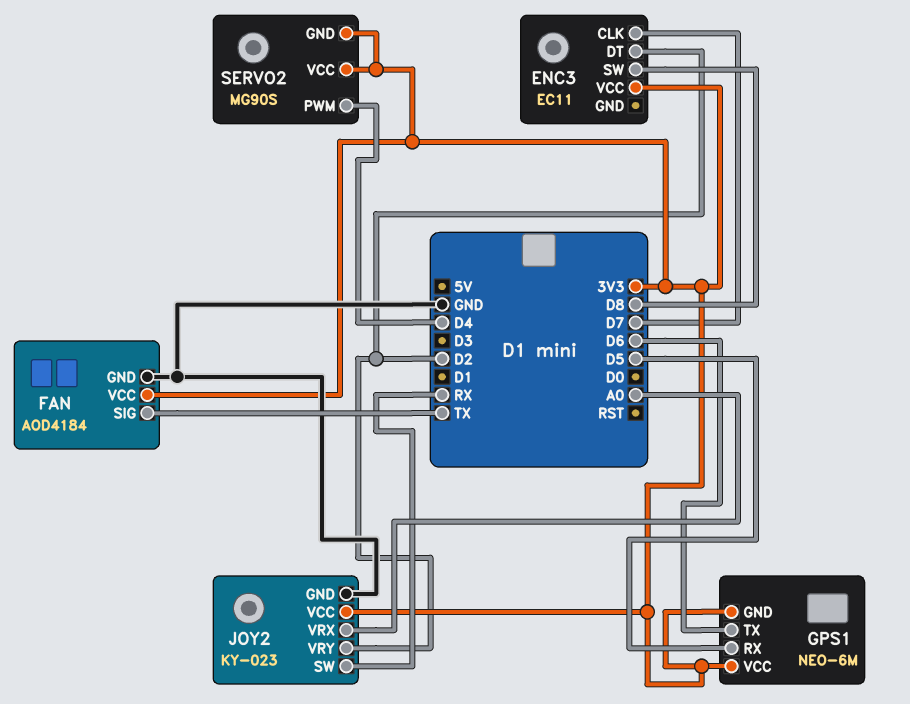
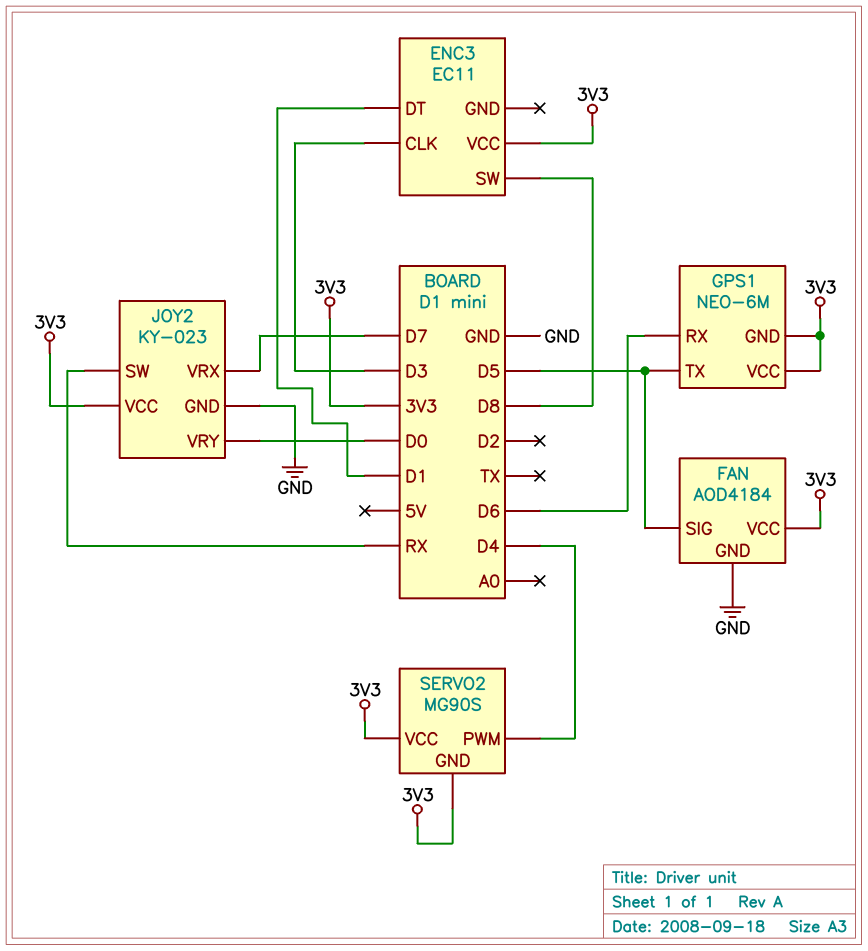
ENC3 pin CLK: D7 -> D3
ENC3 pin DT: D2 -> D1
FAN pin SIG: TX -> D5
GPS1 pin RX: D5 -> D6
GPS1 pin TX: D6 -> D5
JOY2 pin VRX: A0 -> D7
JOY2 pin VRY: D2 -> D0

